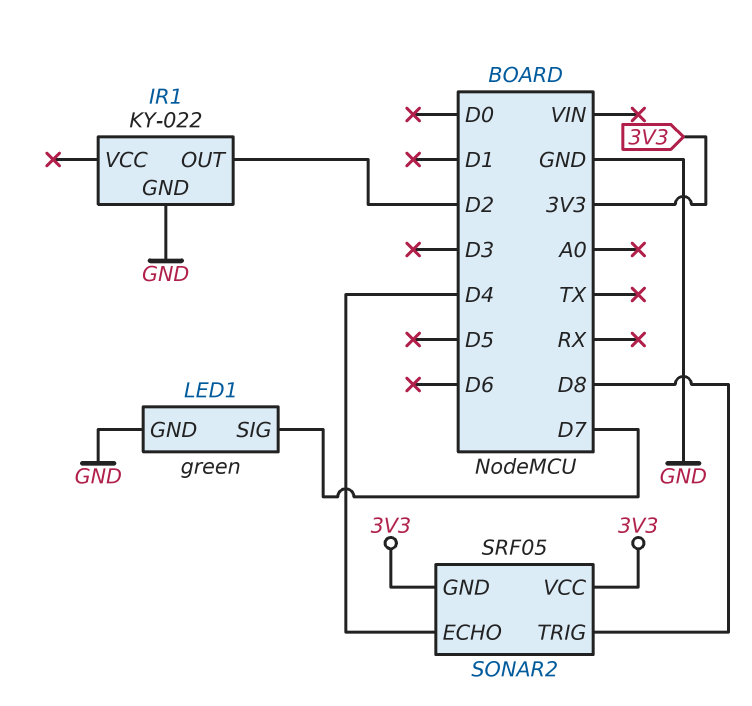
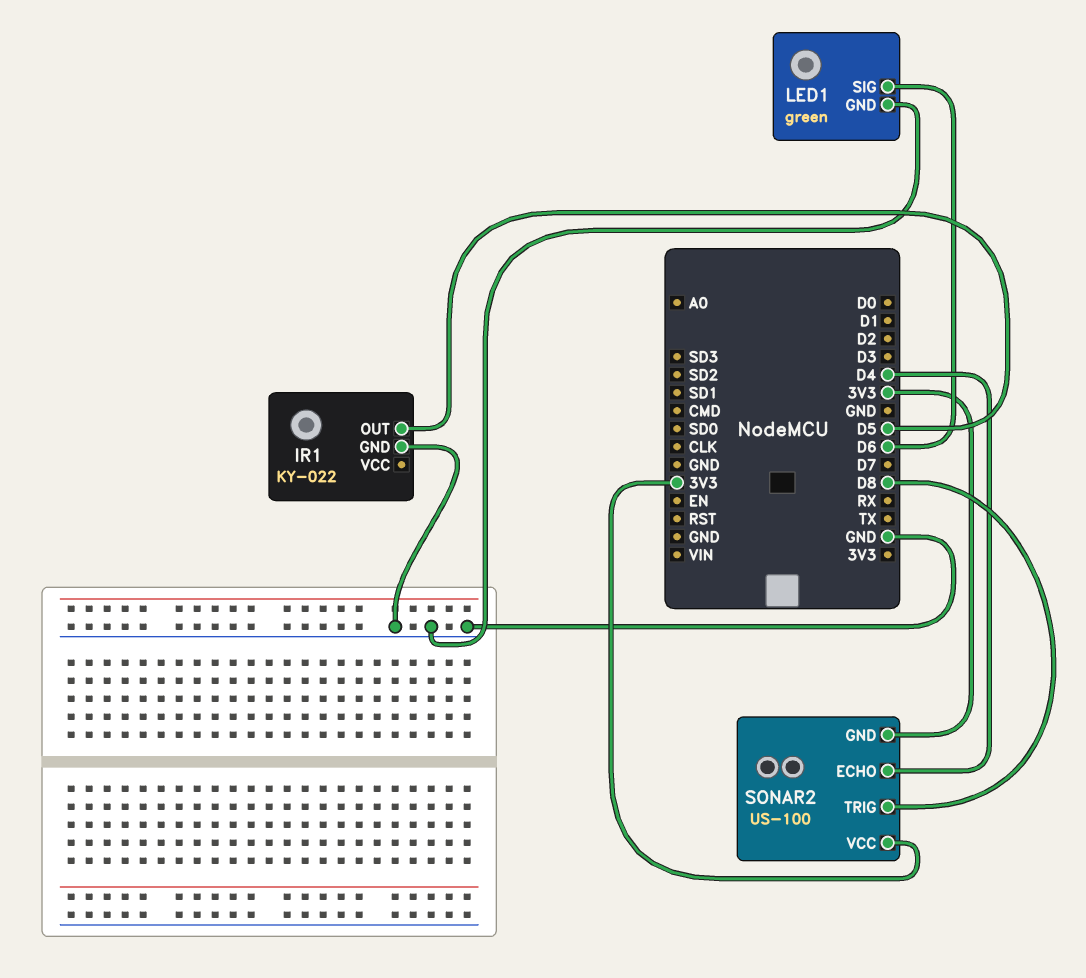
IR1 pin OUT: D2 -> D5
LED1 pin SIG: D7 -> D6
SONAR2: SRF05 -> US-100

